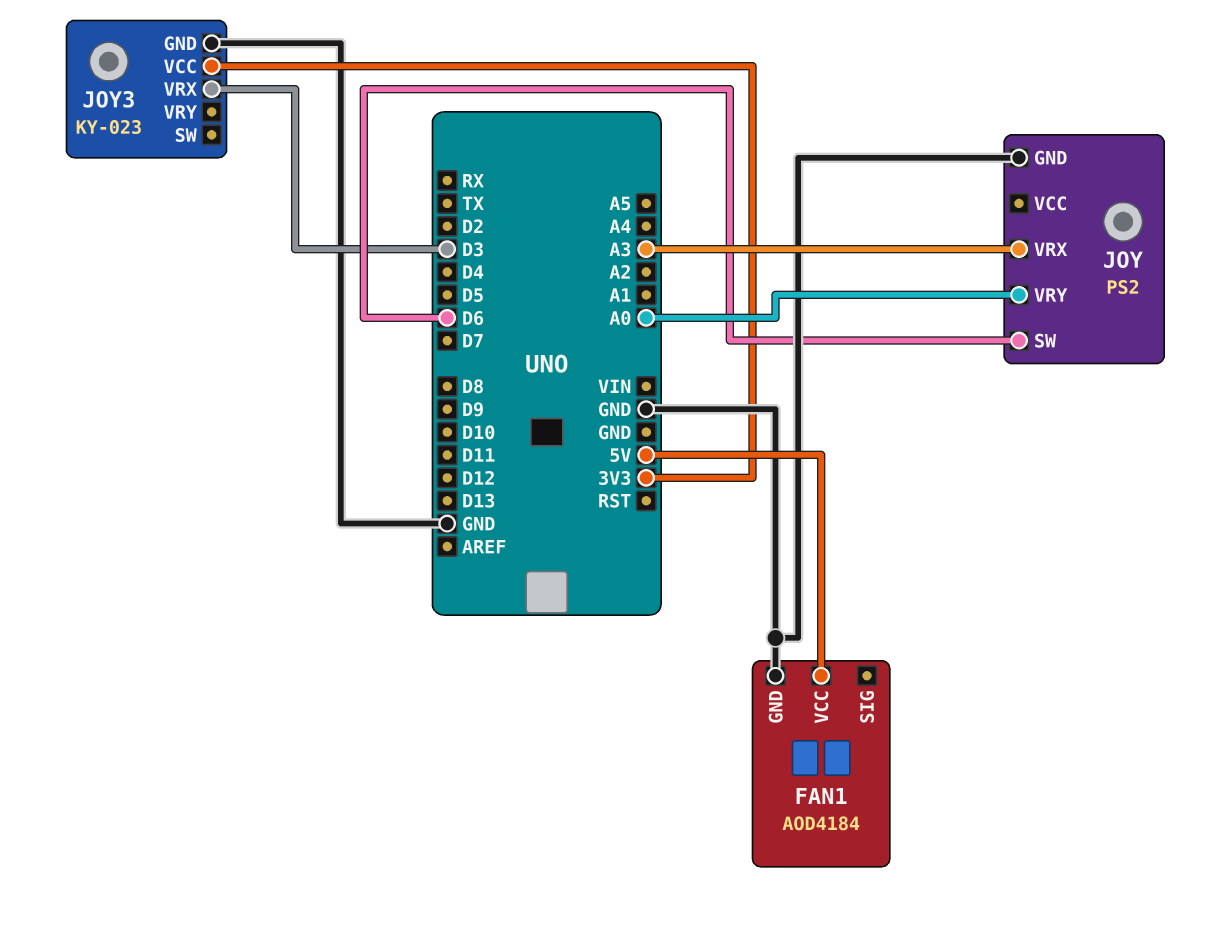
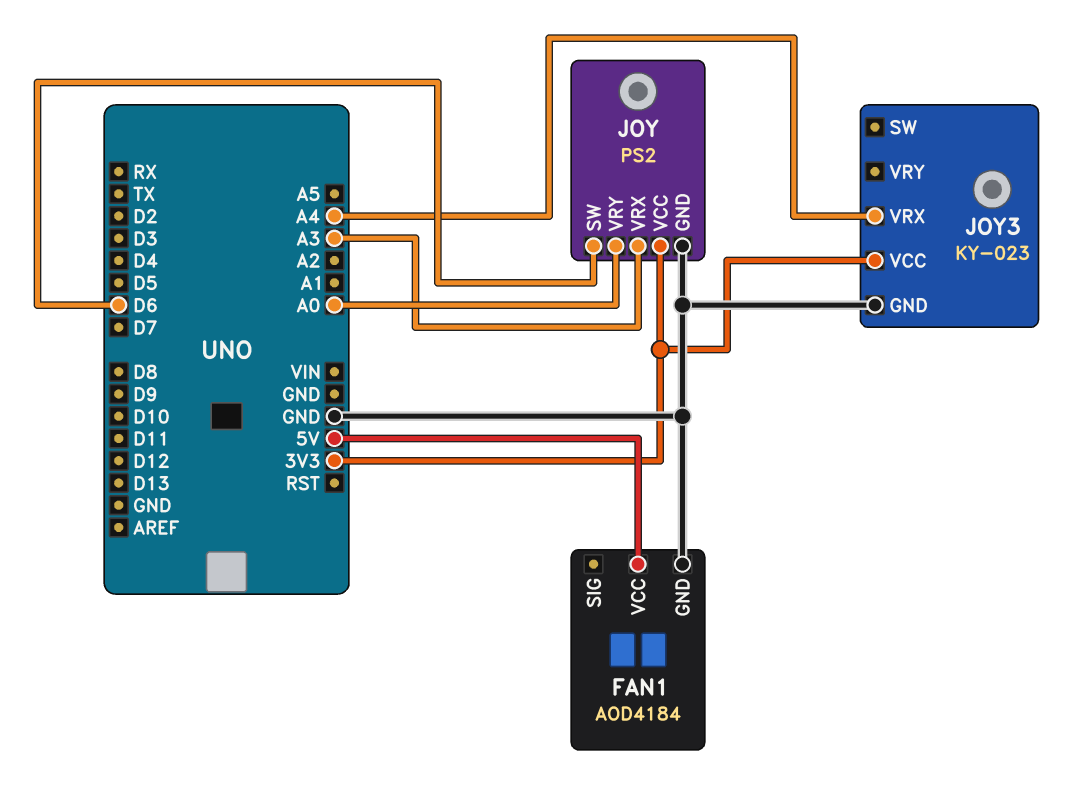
JOY pin VCC: none -> 3V3
JOY3 pin VRX: D3 -> A4

